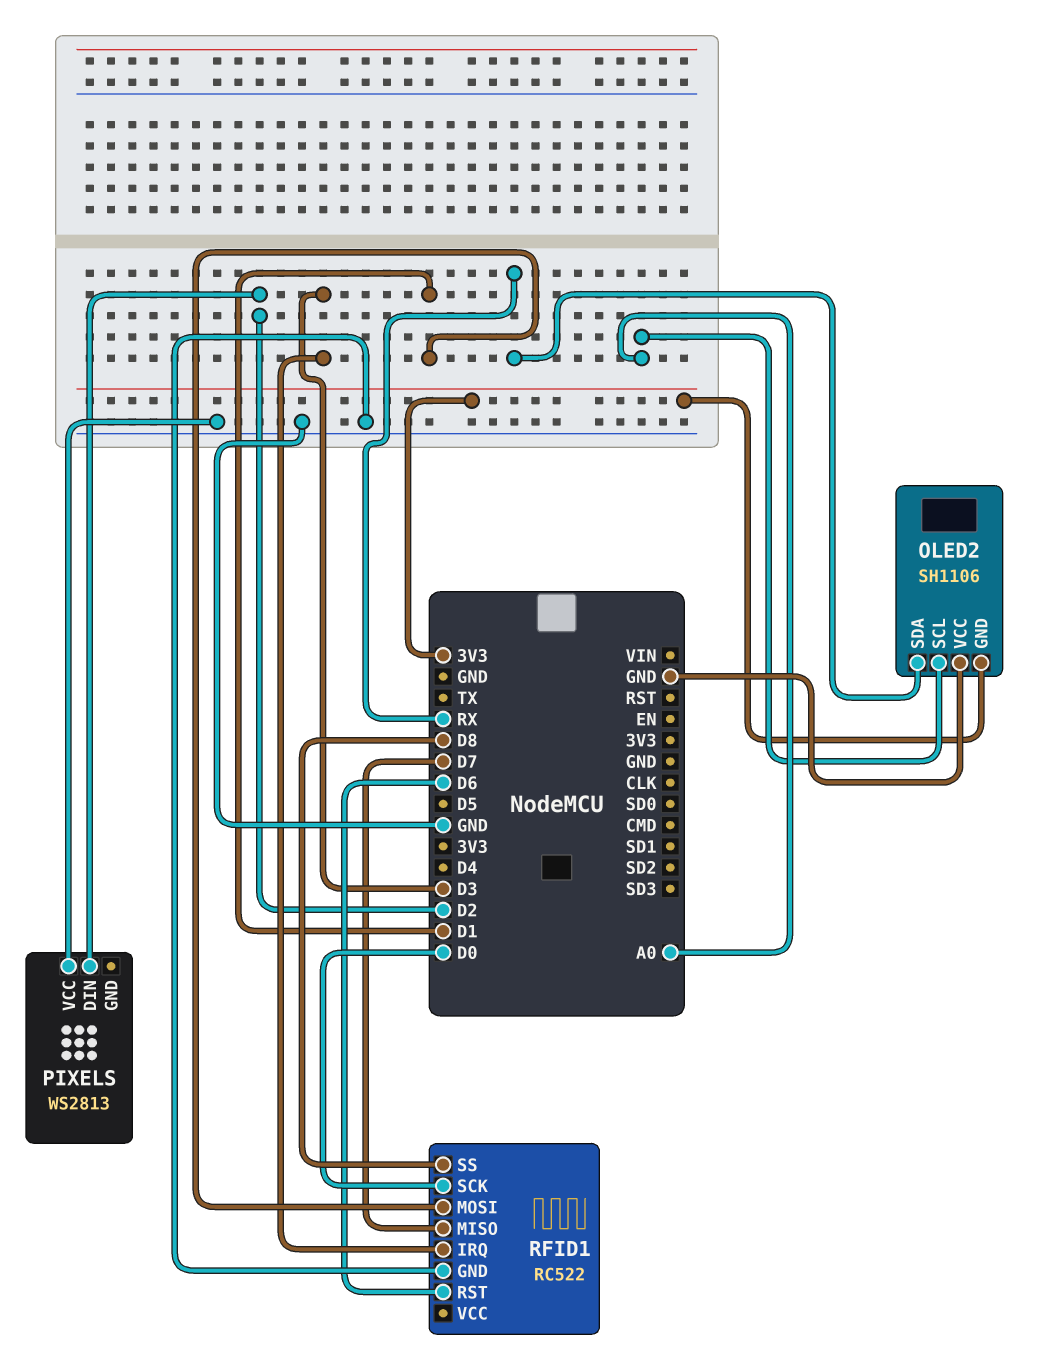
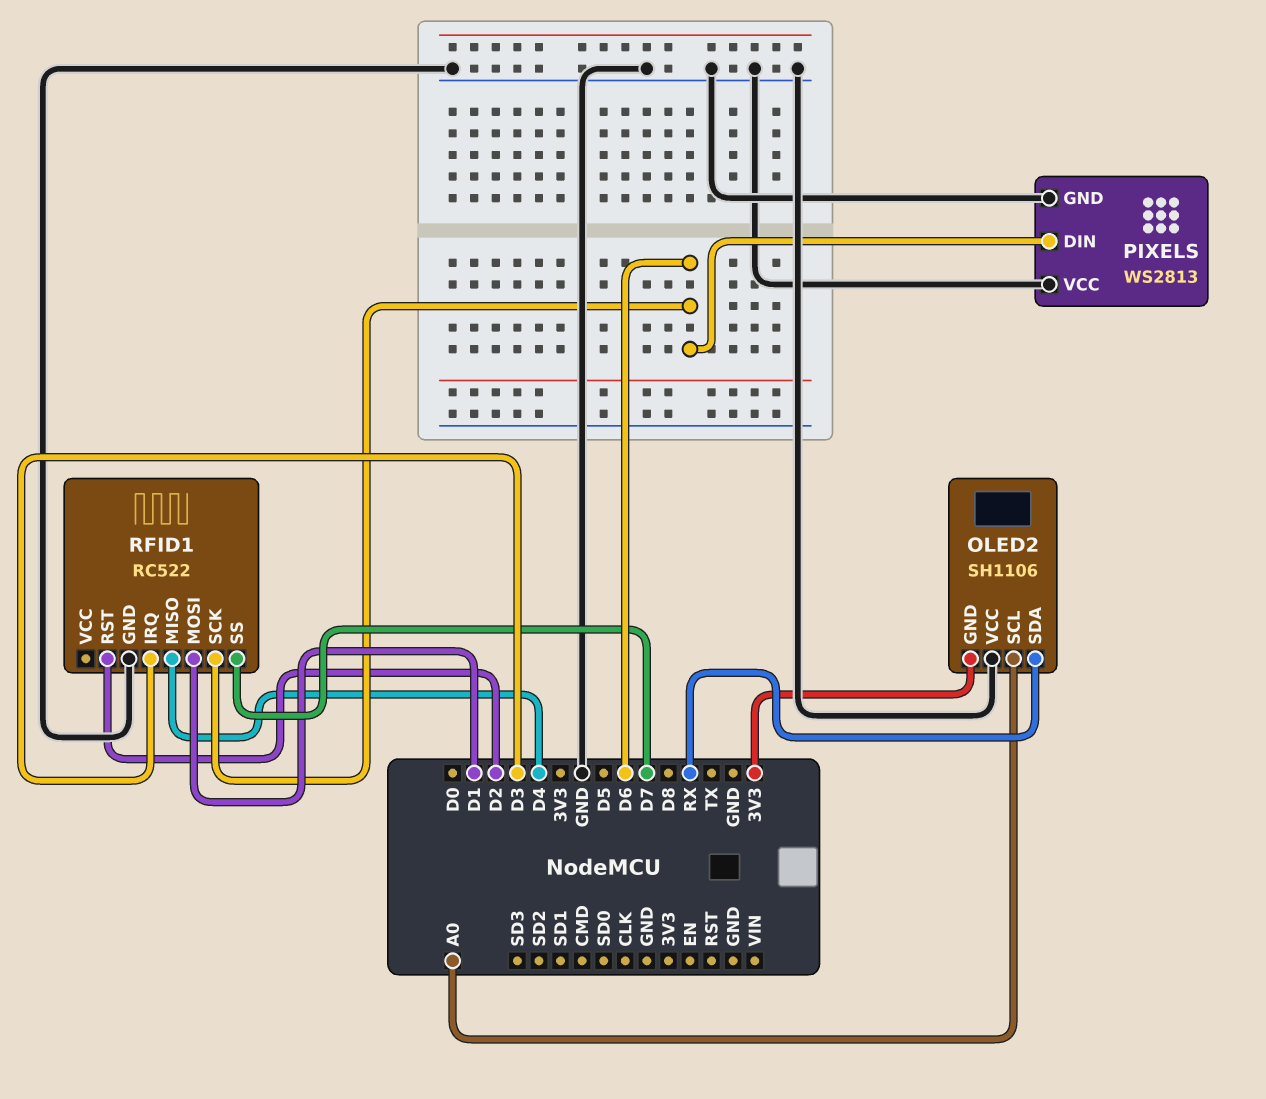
PIXELS pin DIN: D2 -> D6
PIXELS pin GND: none -> GND
RFID1 pin MISO: D7 -> D4
RFID1 pin RST: D6 -> D2
RFID1 pin SCK: D0 -> D6
RFID1 pin SS: D8 -> D7

